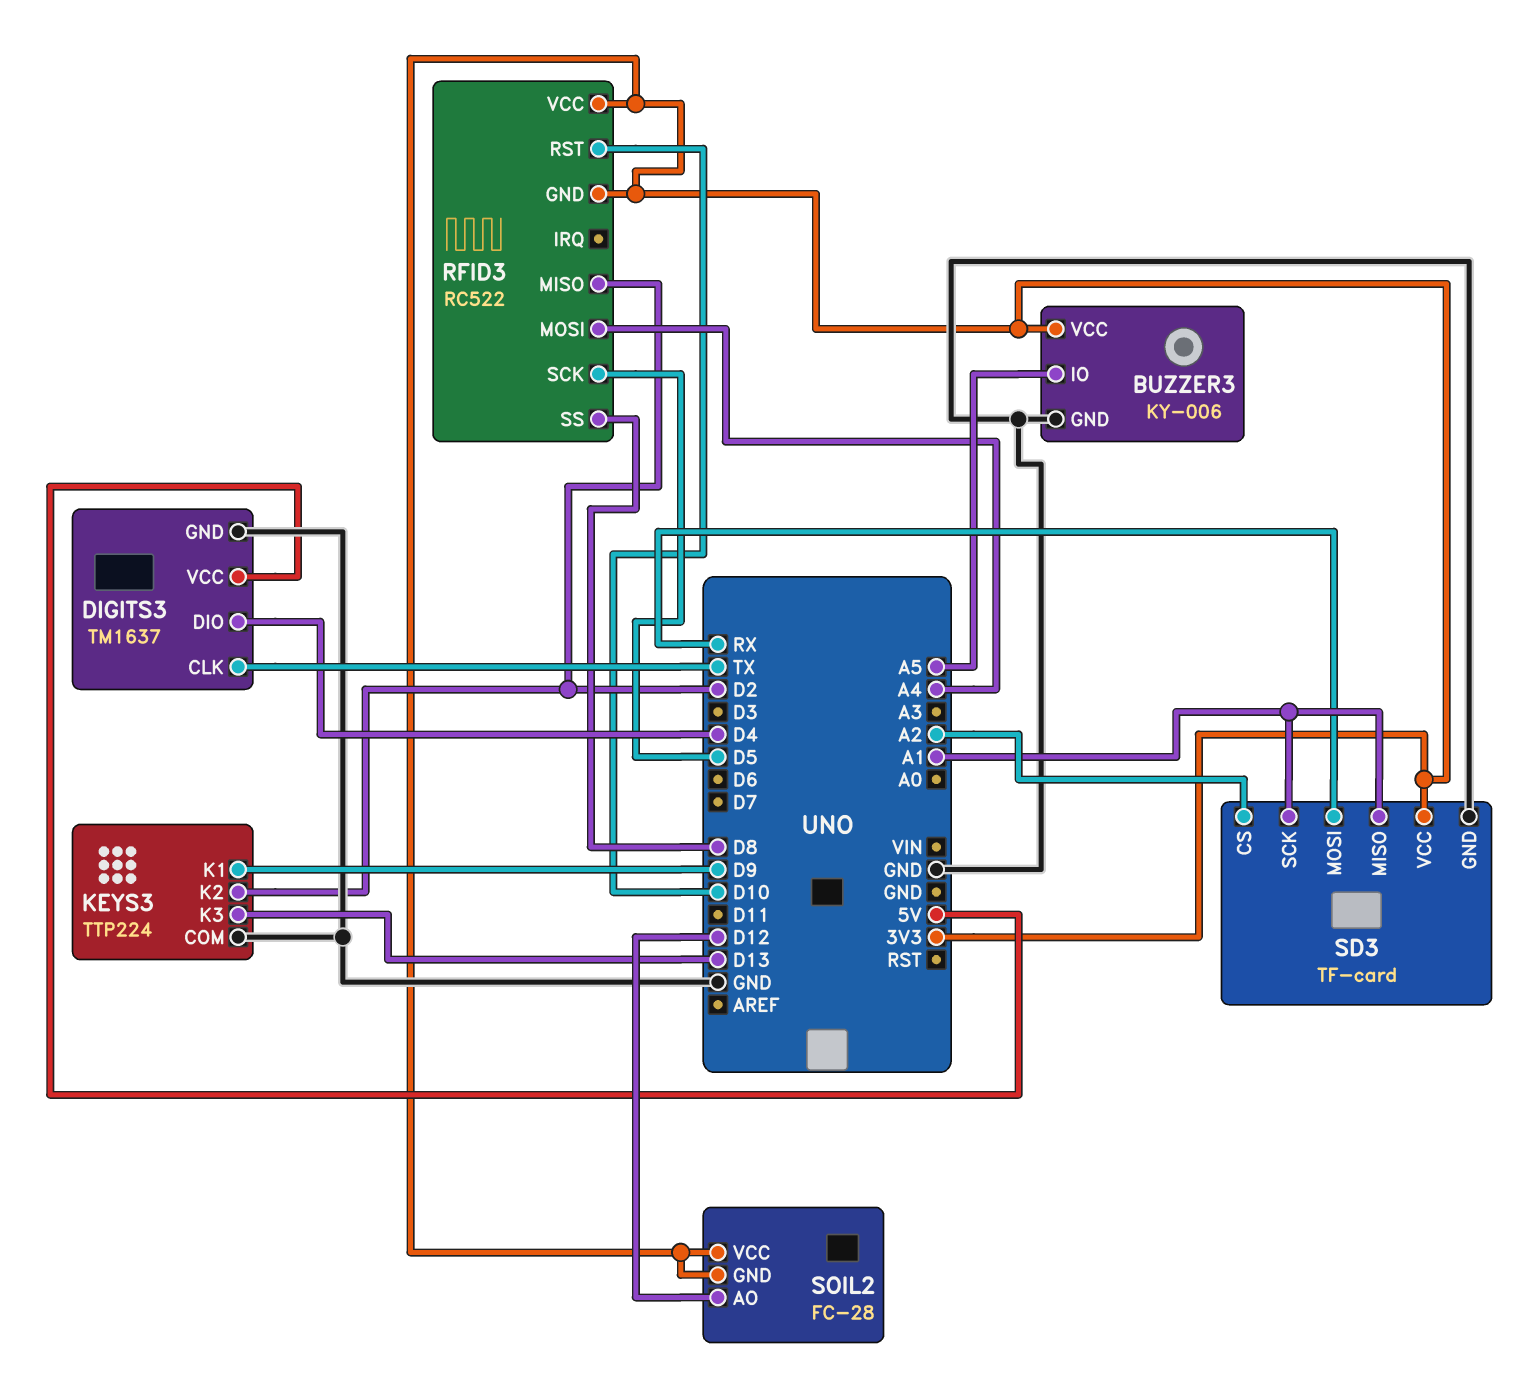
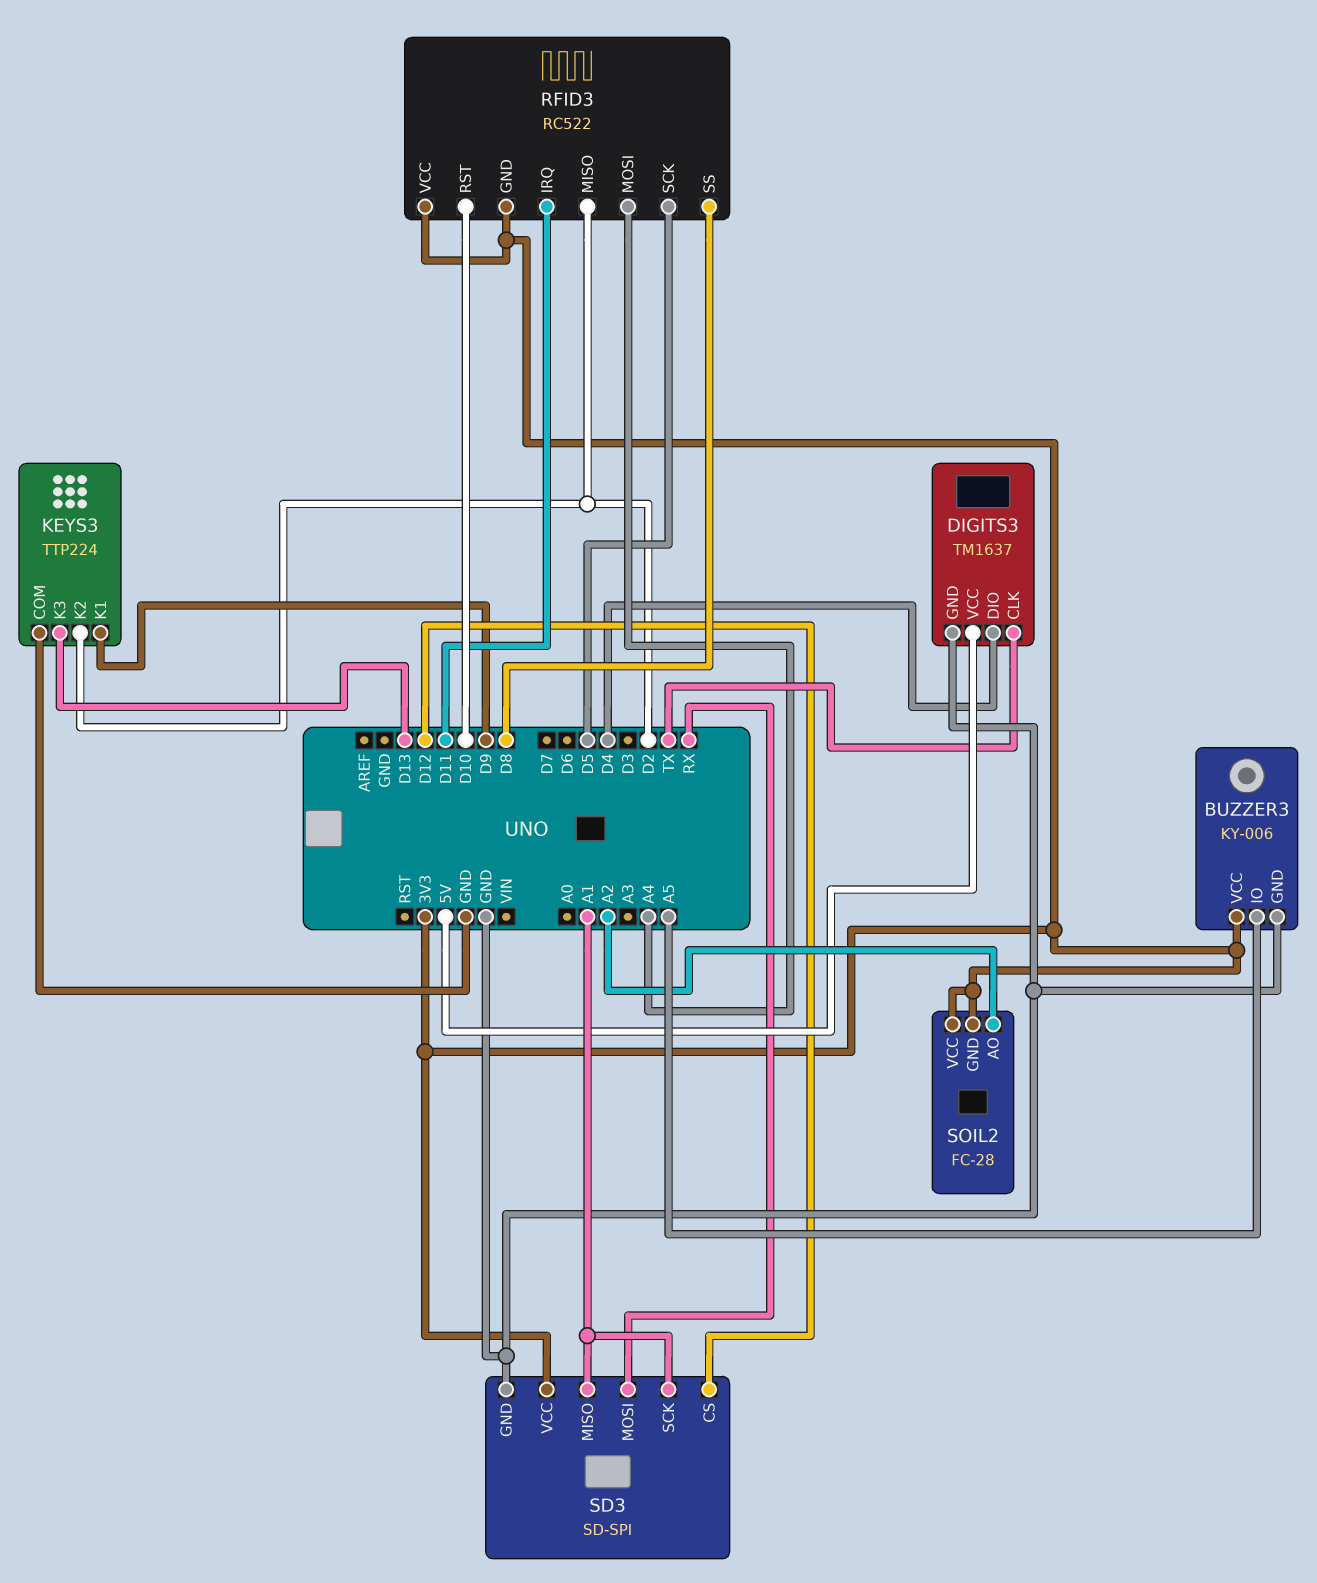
RFID3 pin IRQ: none -> D11
SD3: TF-card -> SD-SPI
SD3 pin CS: A2 -> D12
SOIL2 pin AO: D12 -> A2

